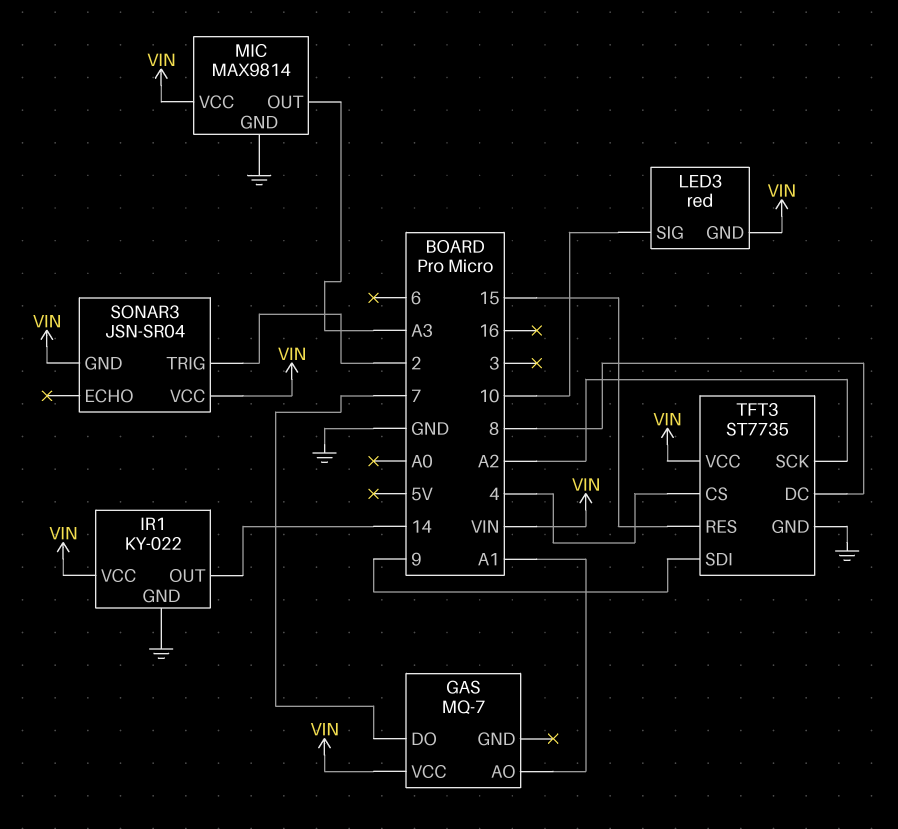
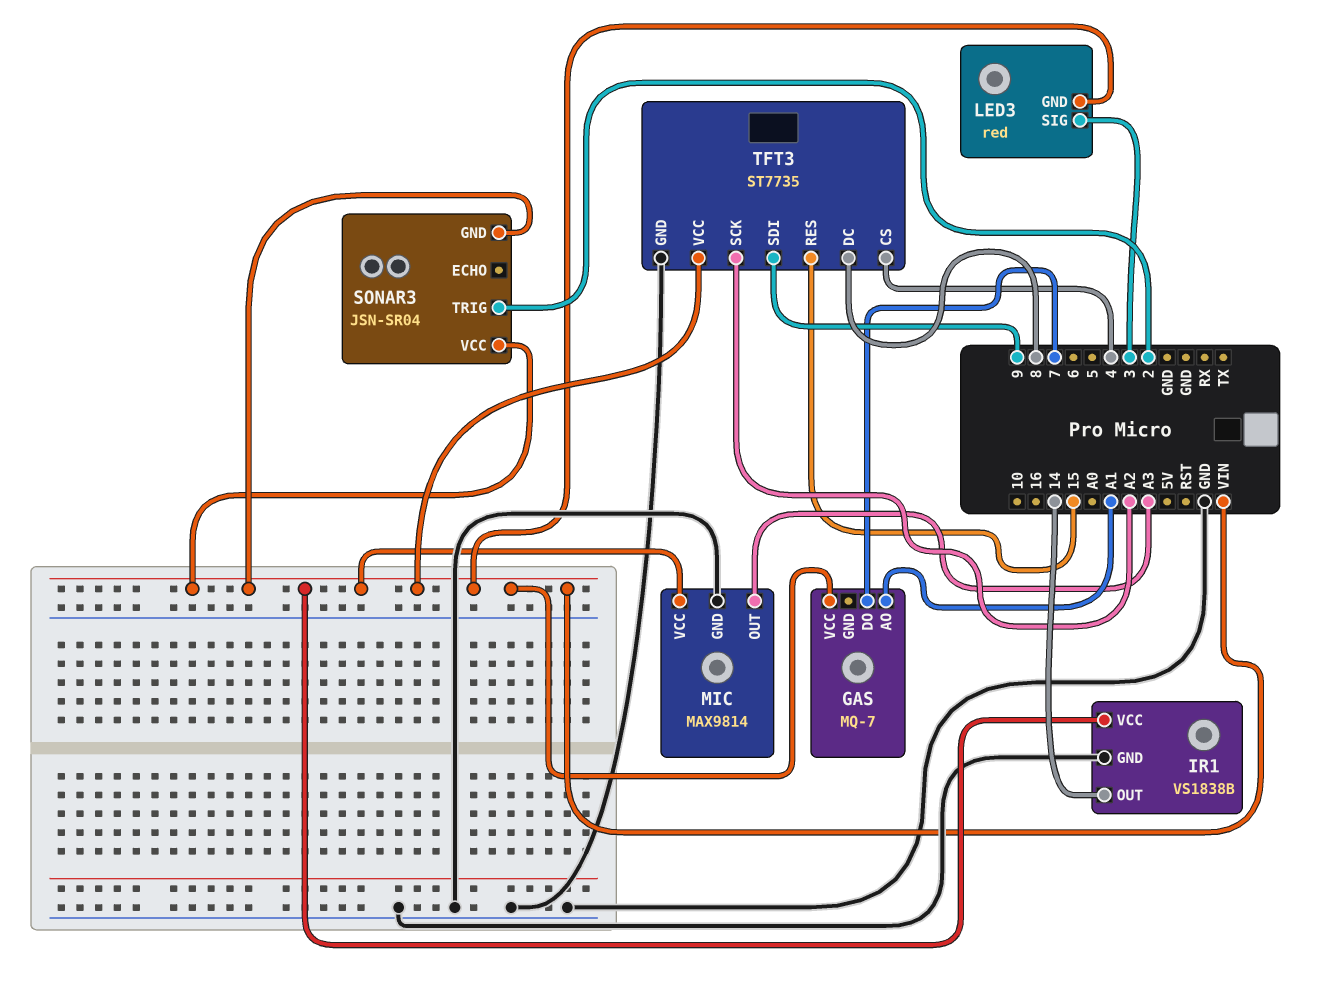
IR1: KY-022 -> VS1838B
LED3 pin SIG: 10 -> 3

